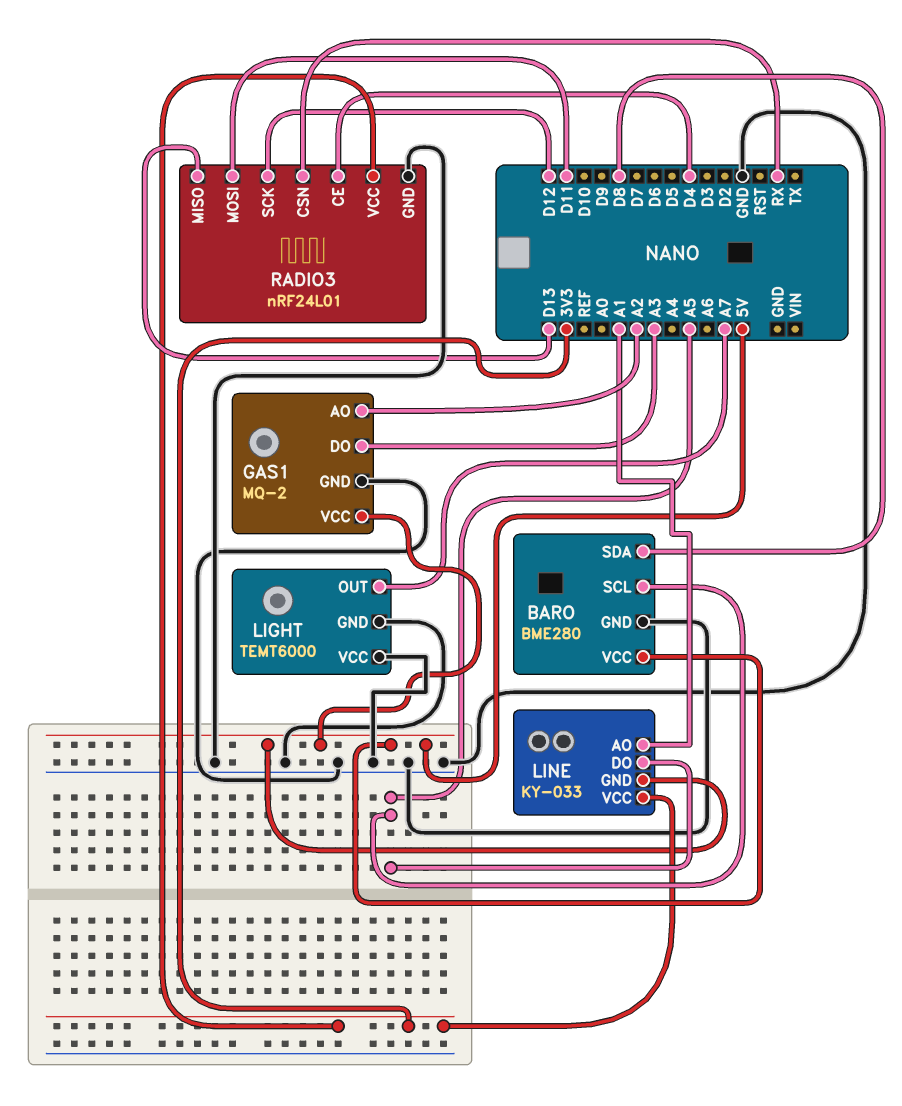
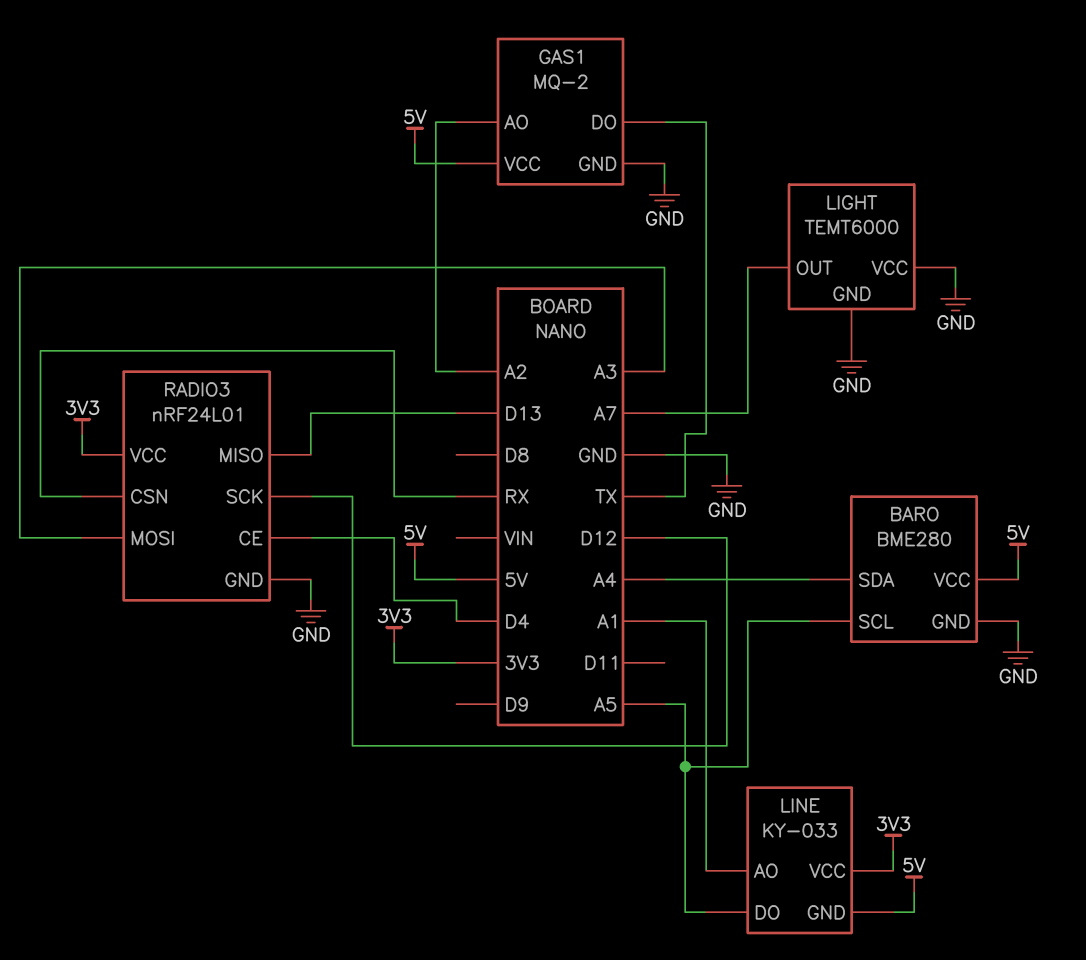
BARO pin SDA: D8 -> A4
GAS1 pin DO: A3 -> TX
RADIO3 pin MOSI: D11 -> A3

